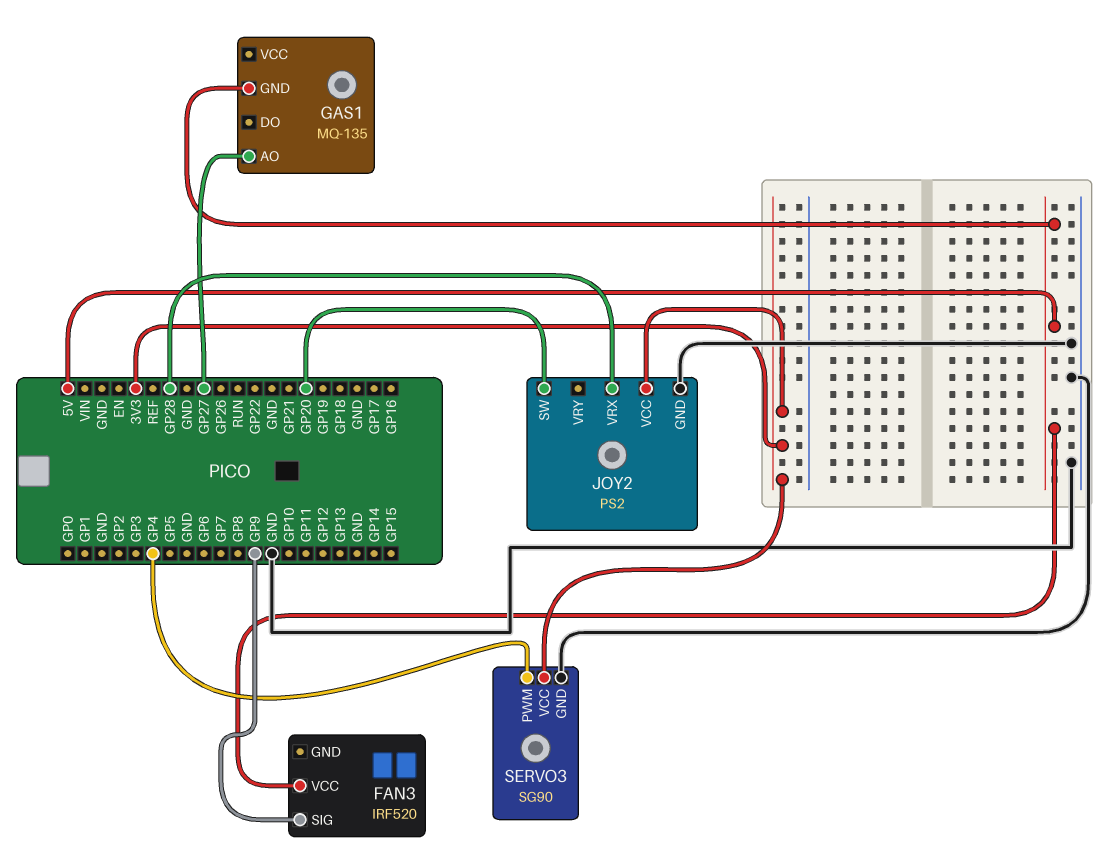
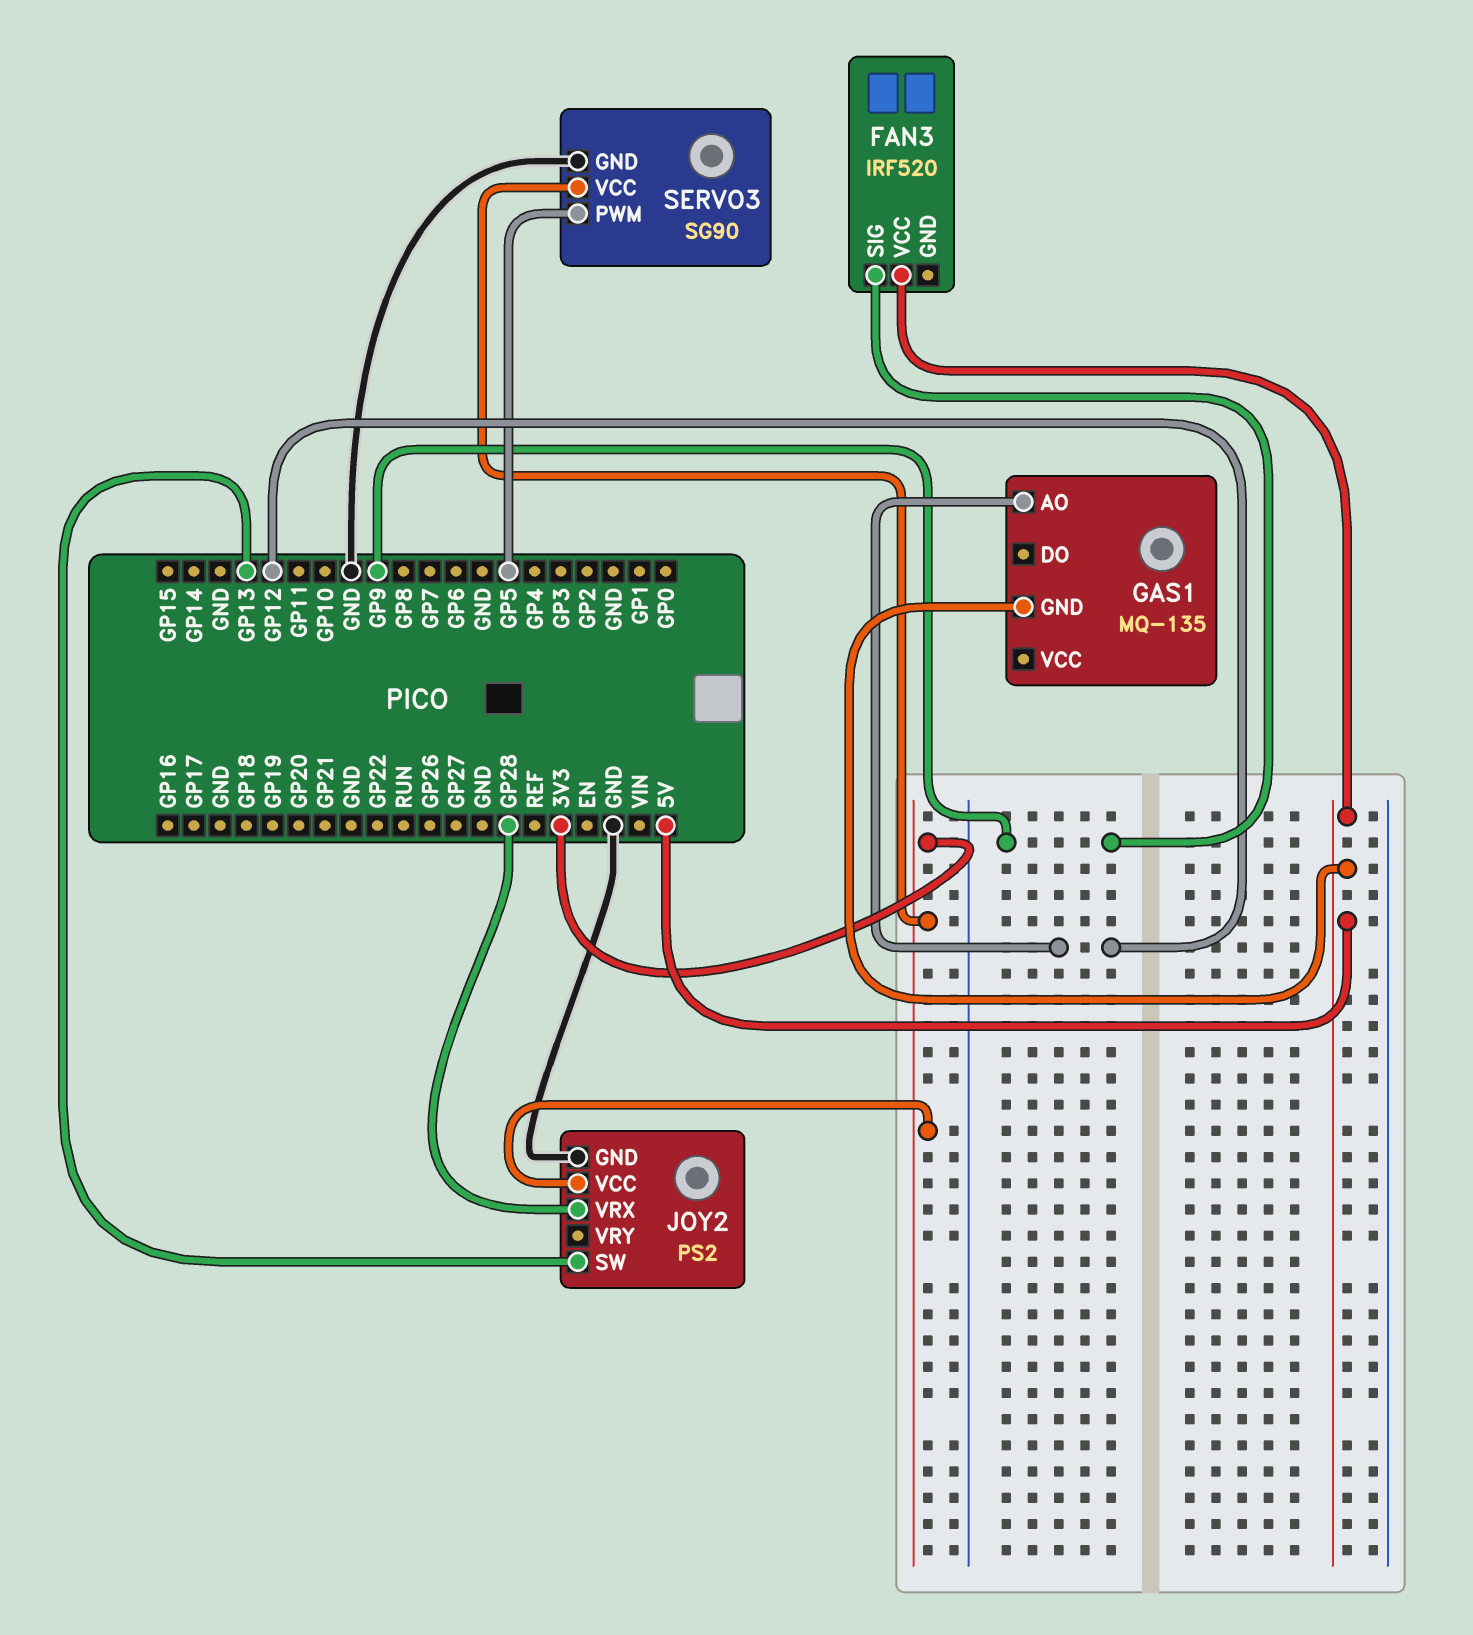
GAS1 pin AO: GP27 -> GP12
JOY2 pin SW: GP20 -> GP13
SERVO3 pin PWM: GP4 -> GP5

